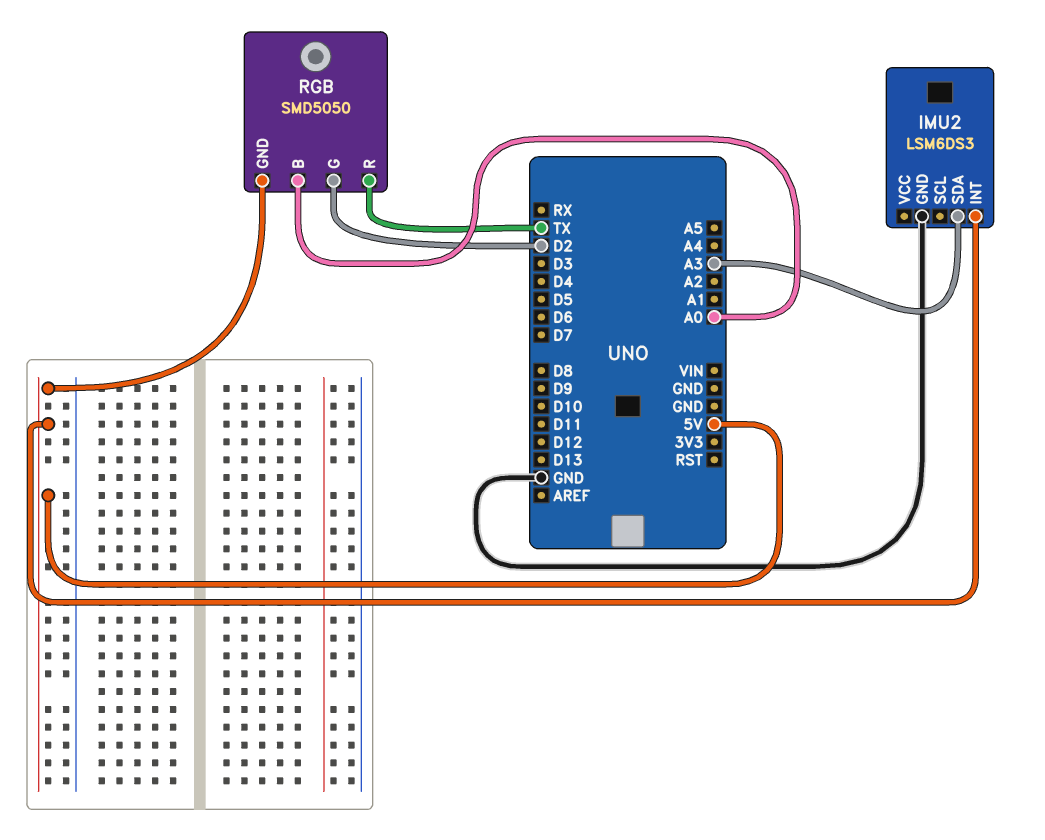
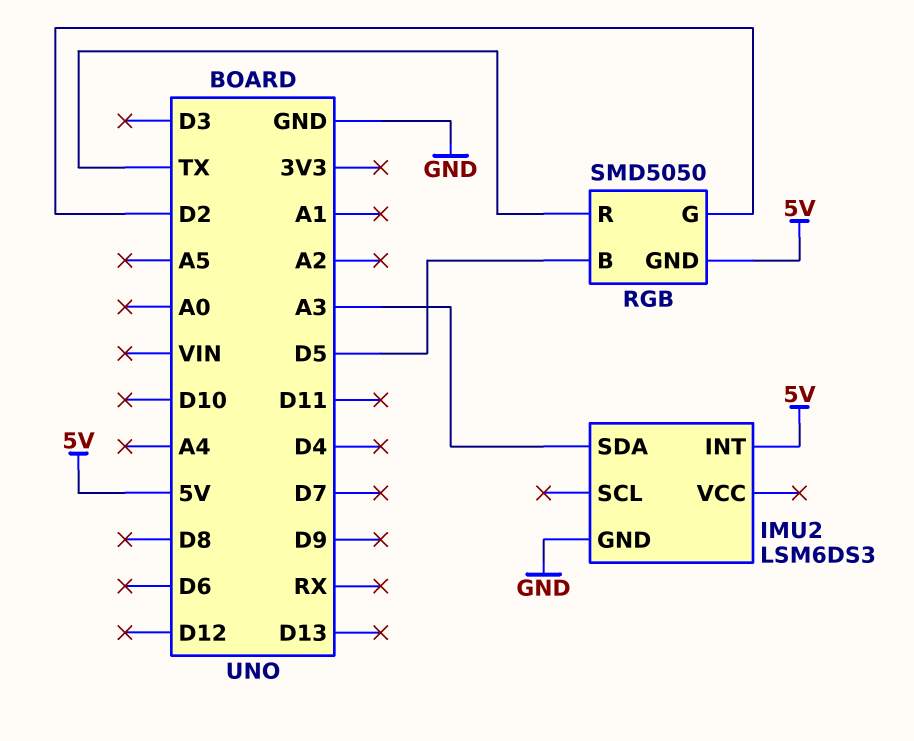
RGB pin B: A0 -> D5

